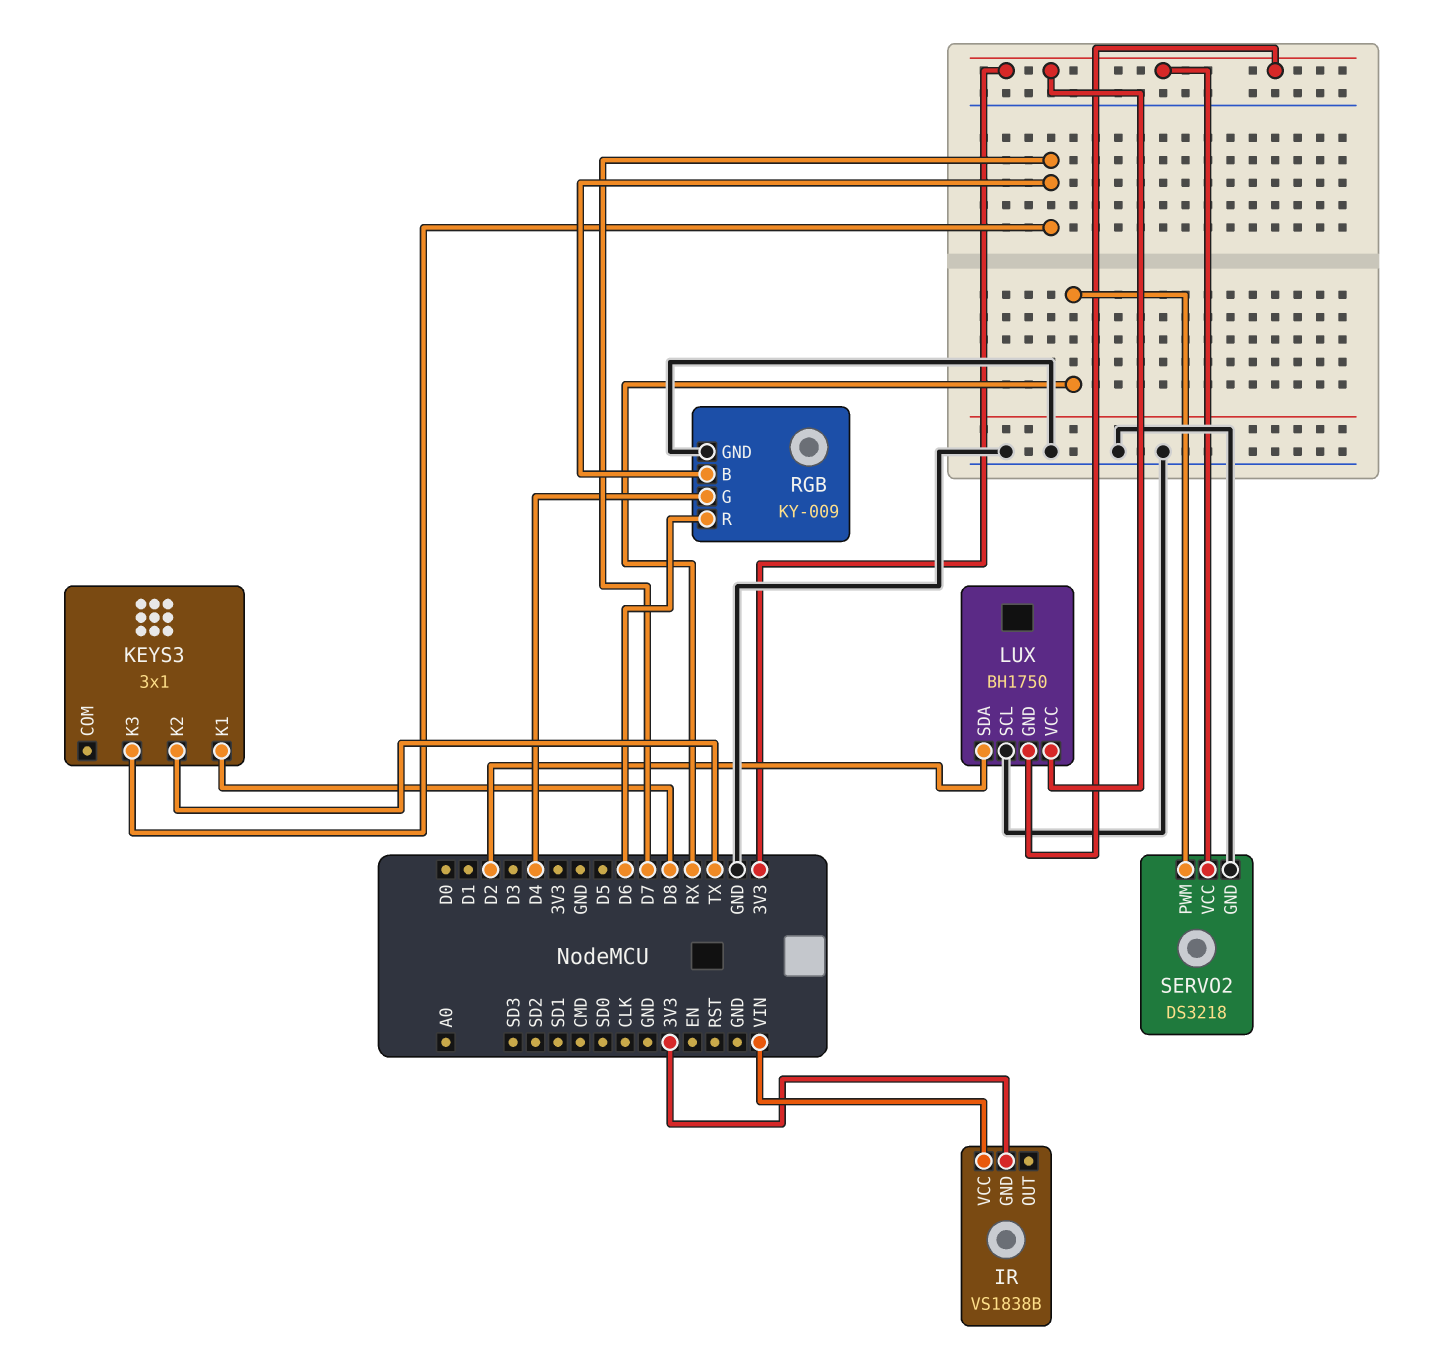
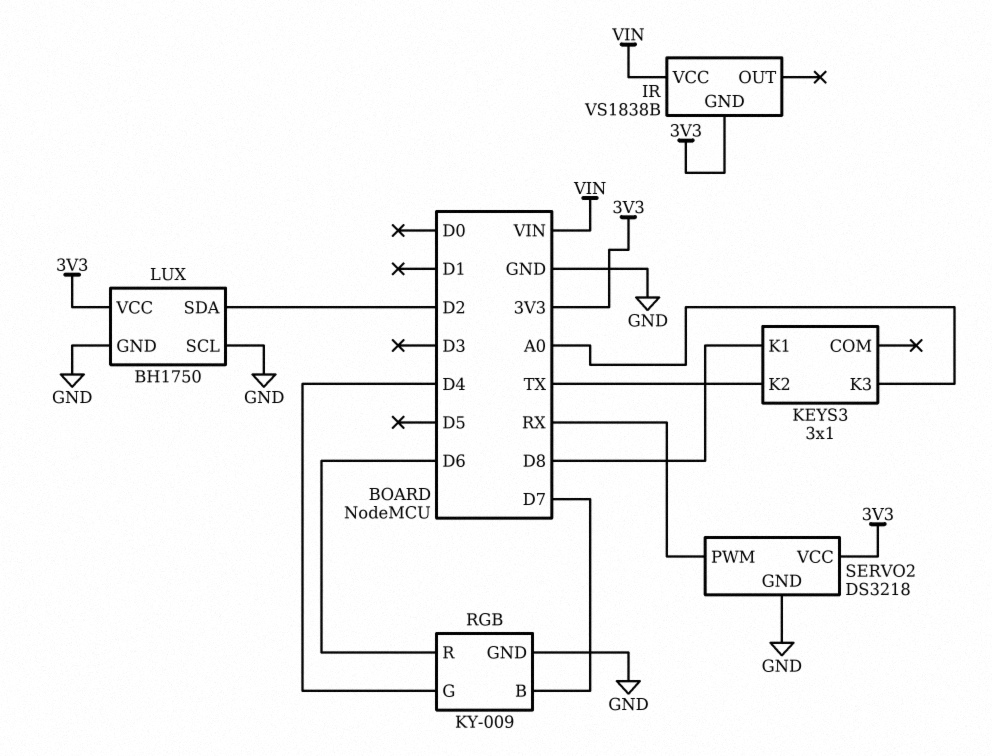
KEYS3 pin K3: D7 -> A0
LUX pin GND: 3V3 -> GND

